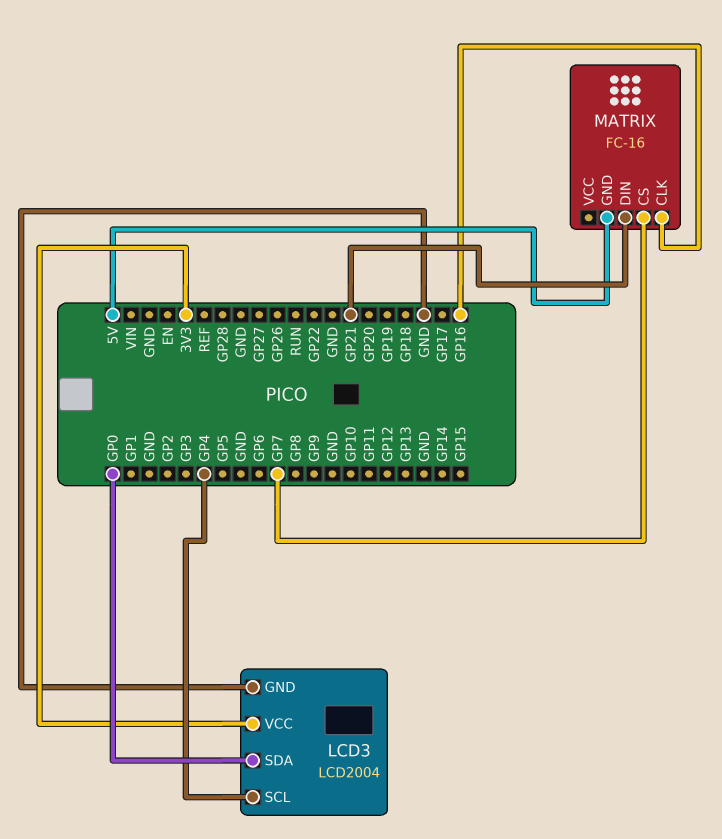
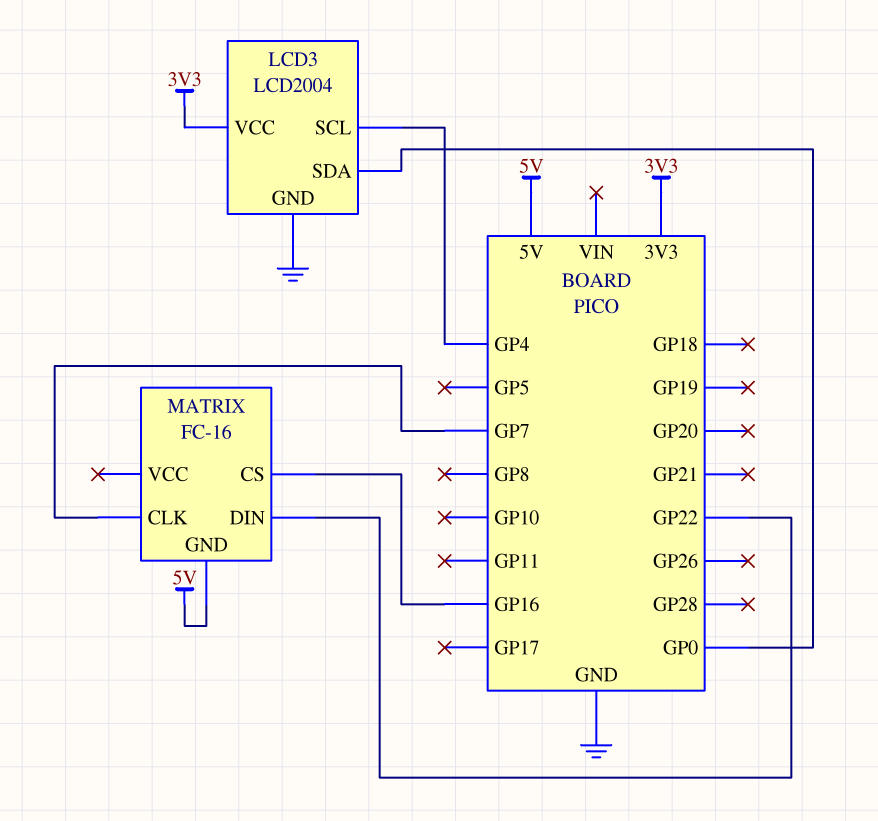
MATRIX pin CLK: GP16 -> GP7
MATRIX pin CS: GP7 -> GP16
MATRIX pin DIN: GP21 -> GP22

